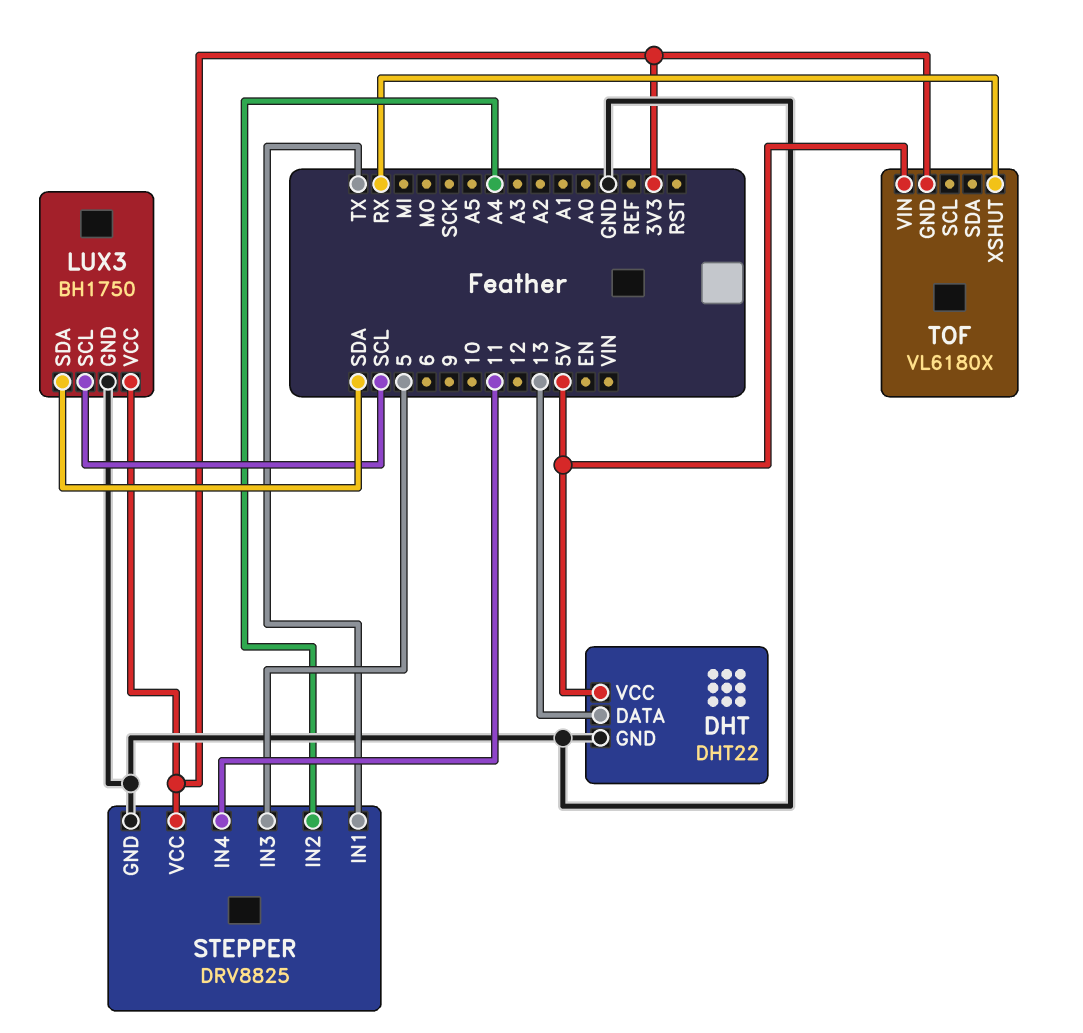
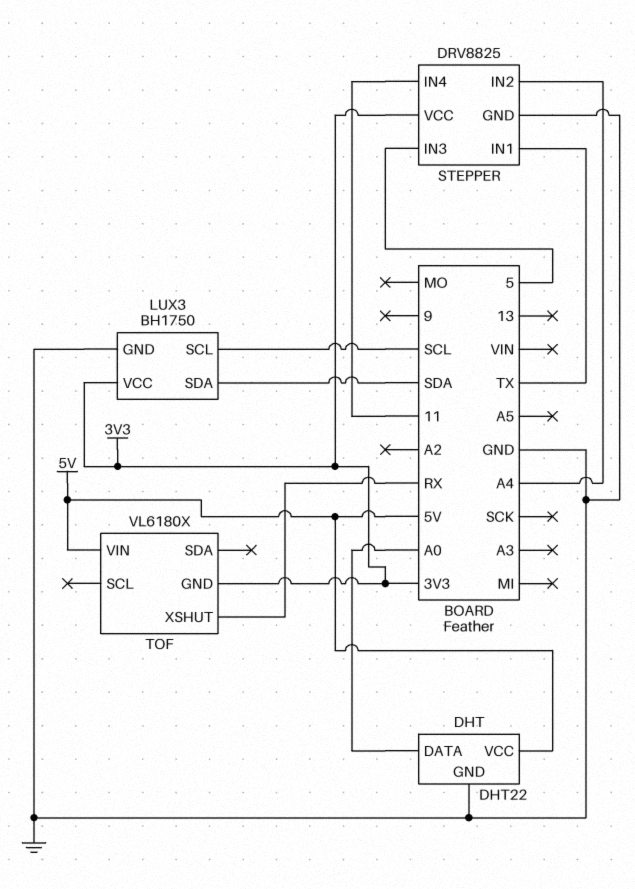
DHT pin DATA: 13 -> A0

